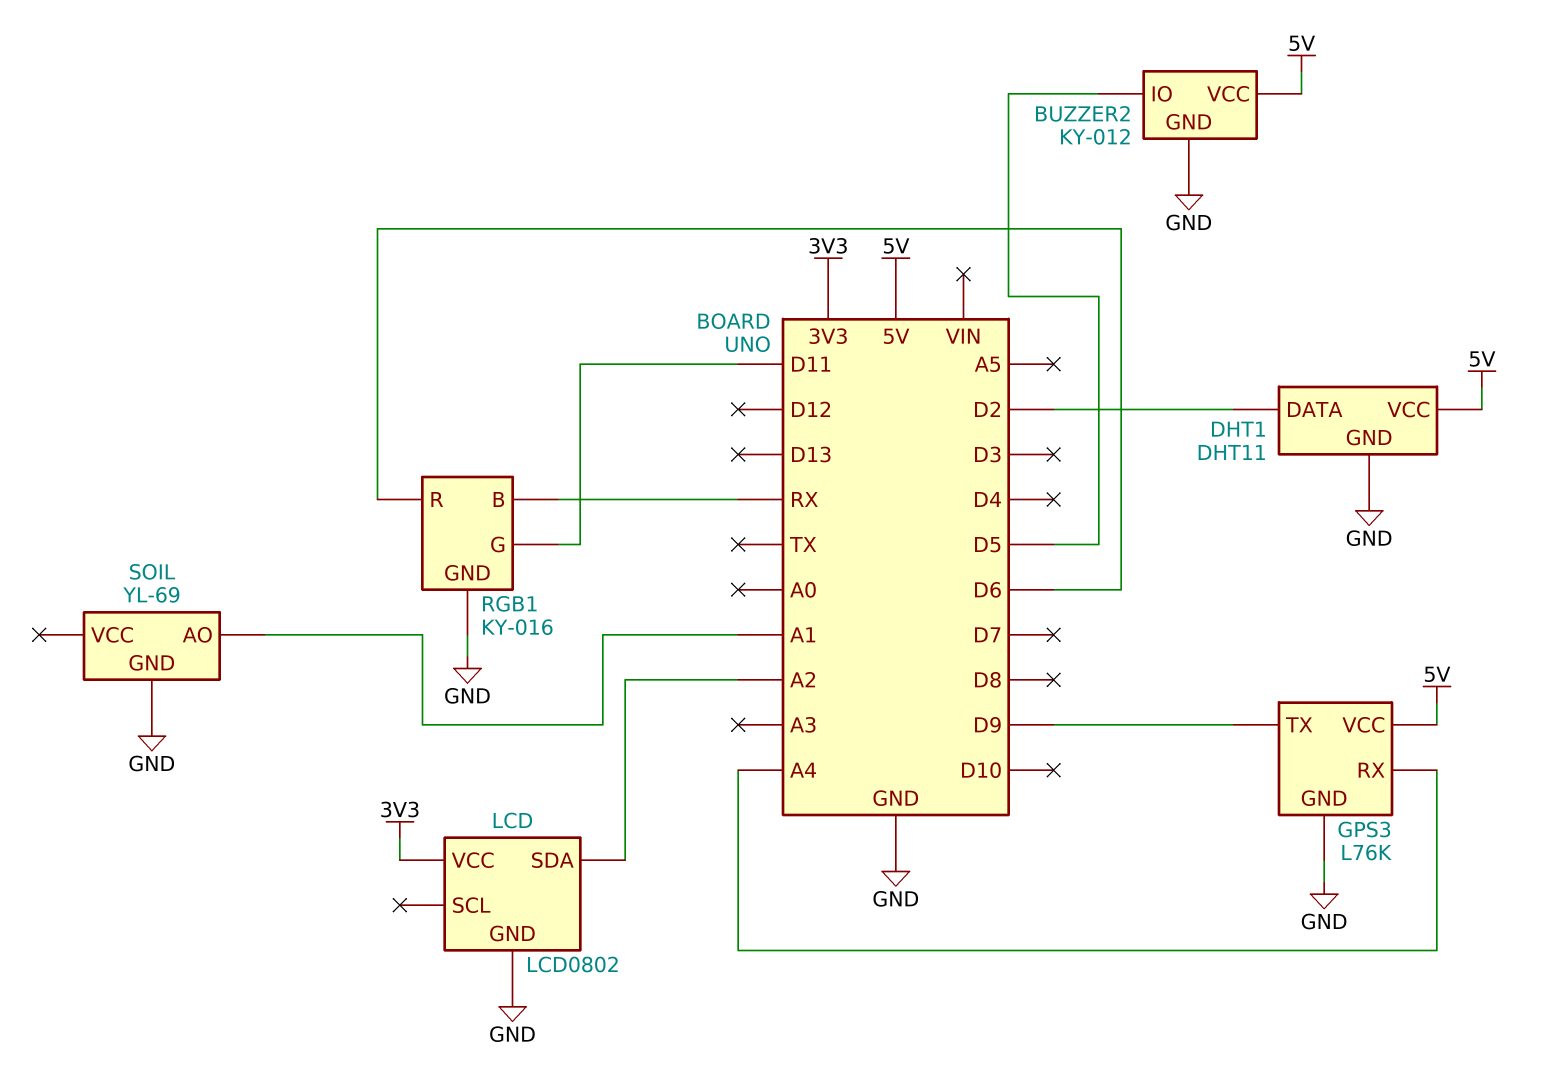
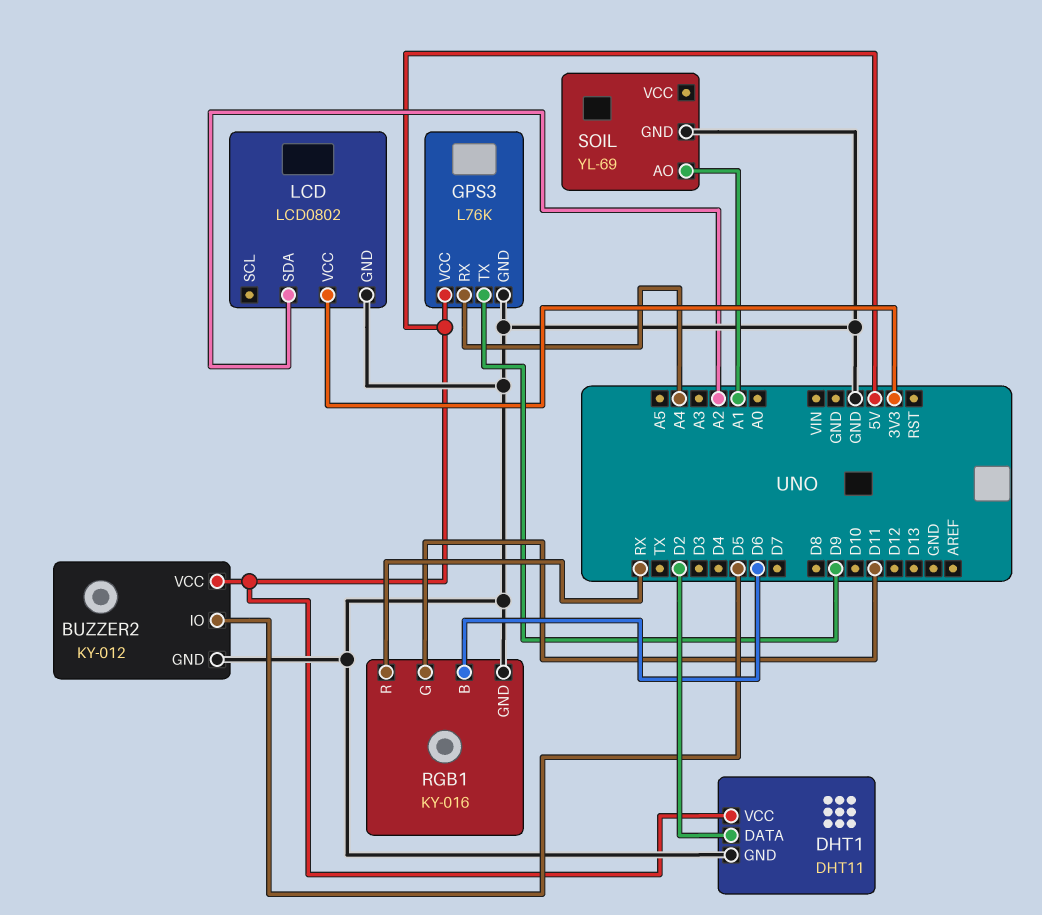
RGB1 pin B: RX -> D6
RGB1 pin R: D6 -> RX

